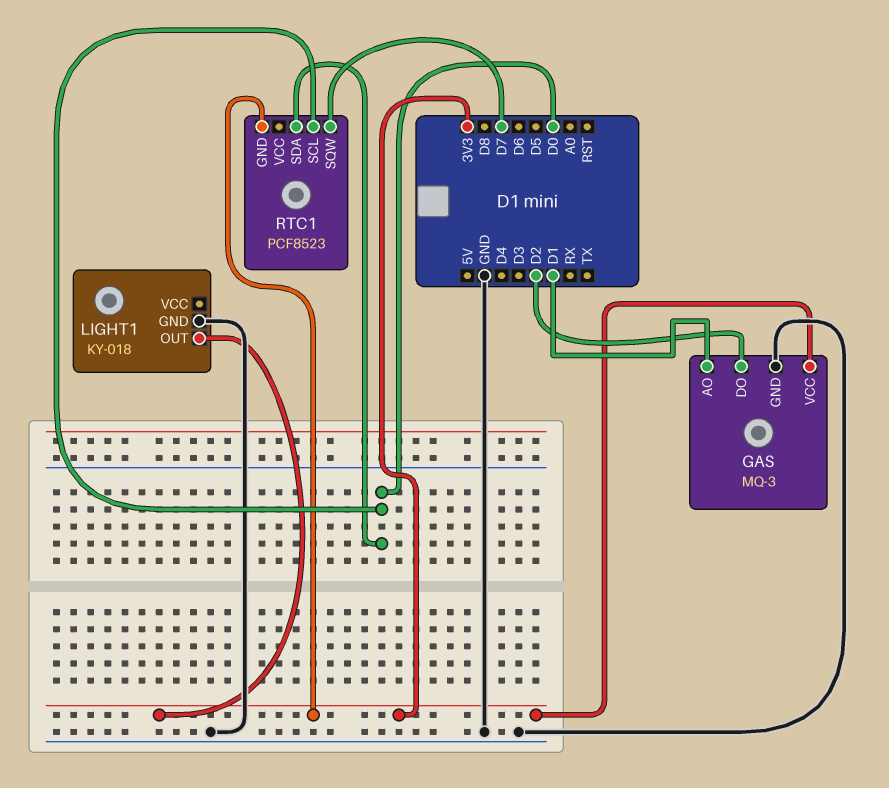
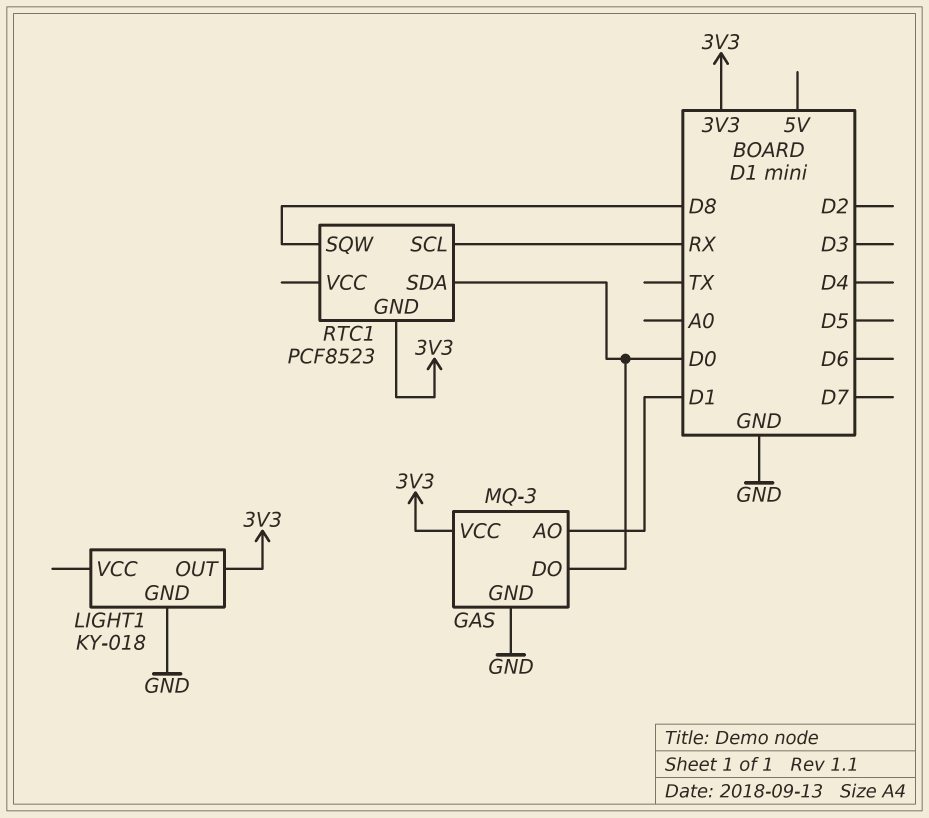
GAS pin DO: D2 -> D0
RTC1 pin SCL: D0 -> RX
RTC1 pin SQW: D7 -> D8

